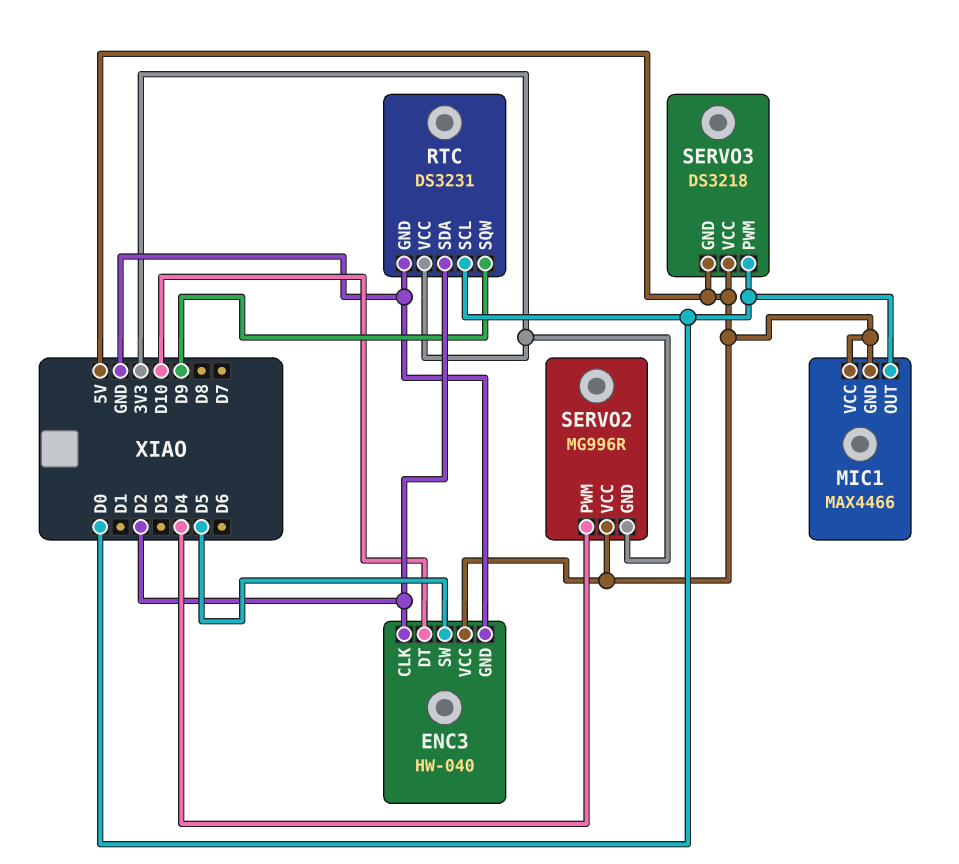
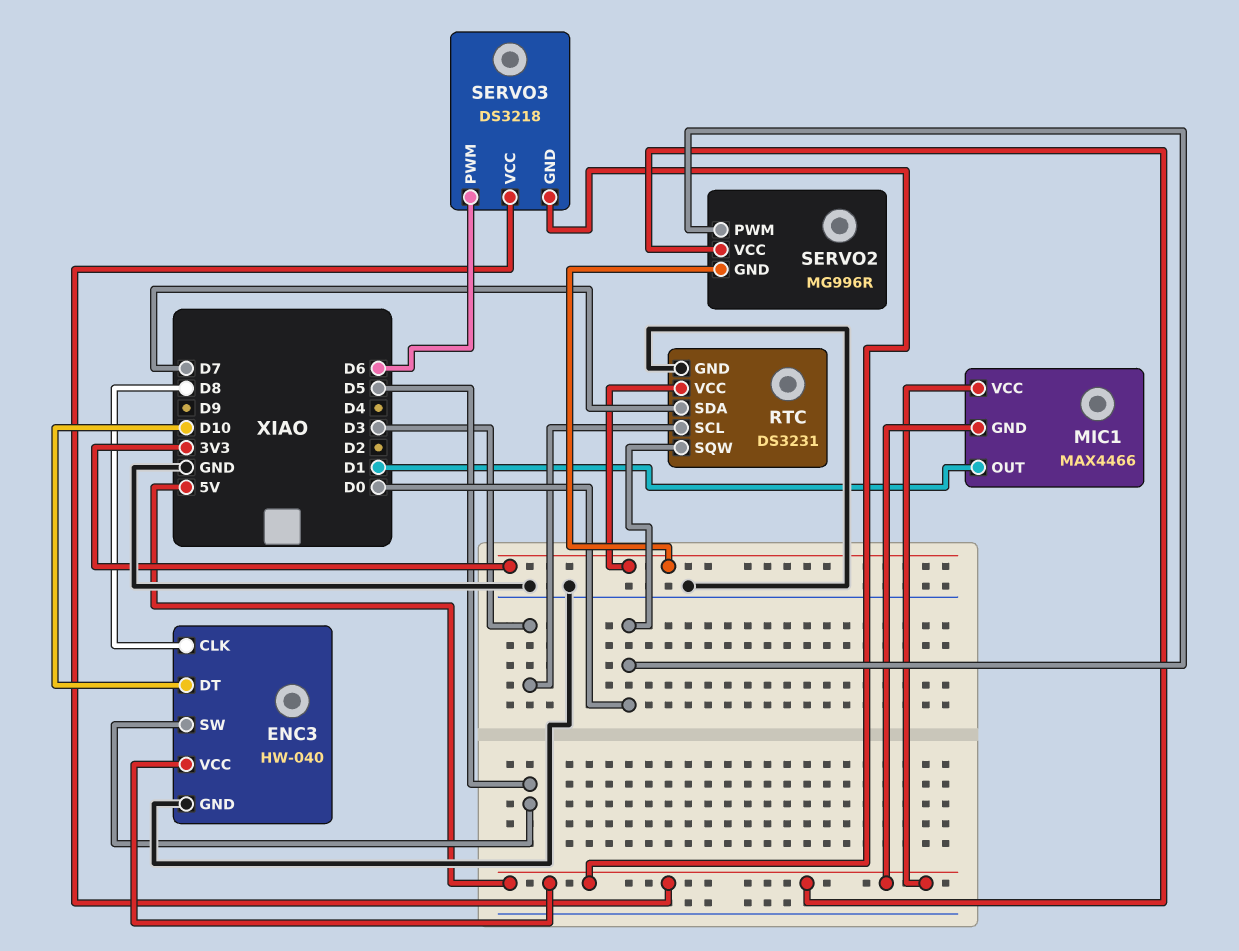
ENC3 pin CLK: D2 -> D8
MIC1 pin OUT: D0 -> D1
RTC pin SCL: D0 -> D3
RTC pin SDA: D2 -> D7
RTC pin SQW: D9 -> D0
SERVO2 pin PWM: D4 -> D0
SERVO3 pin PWM: D0 -> D6

